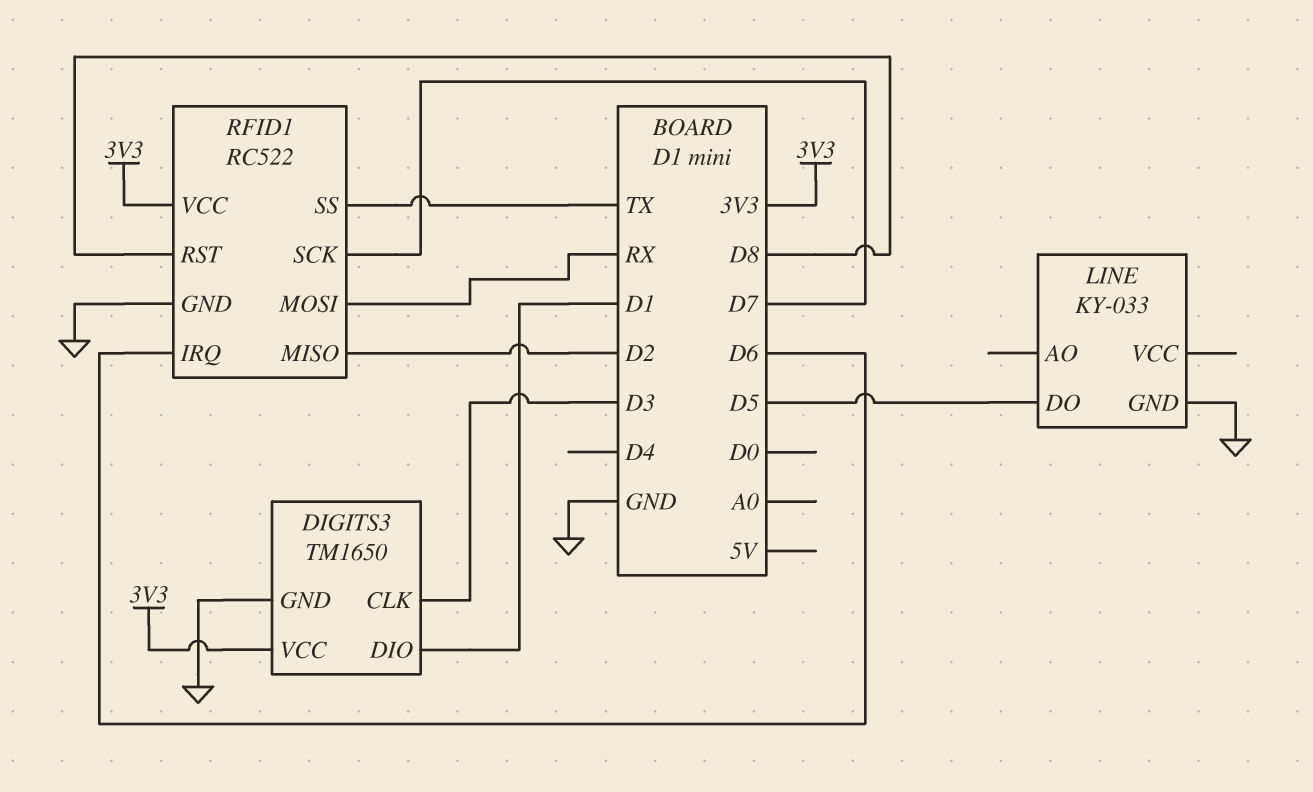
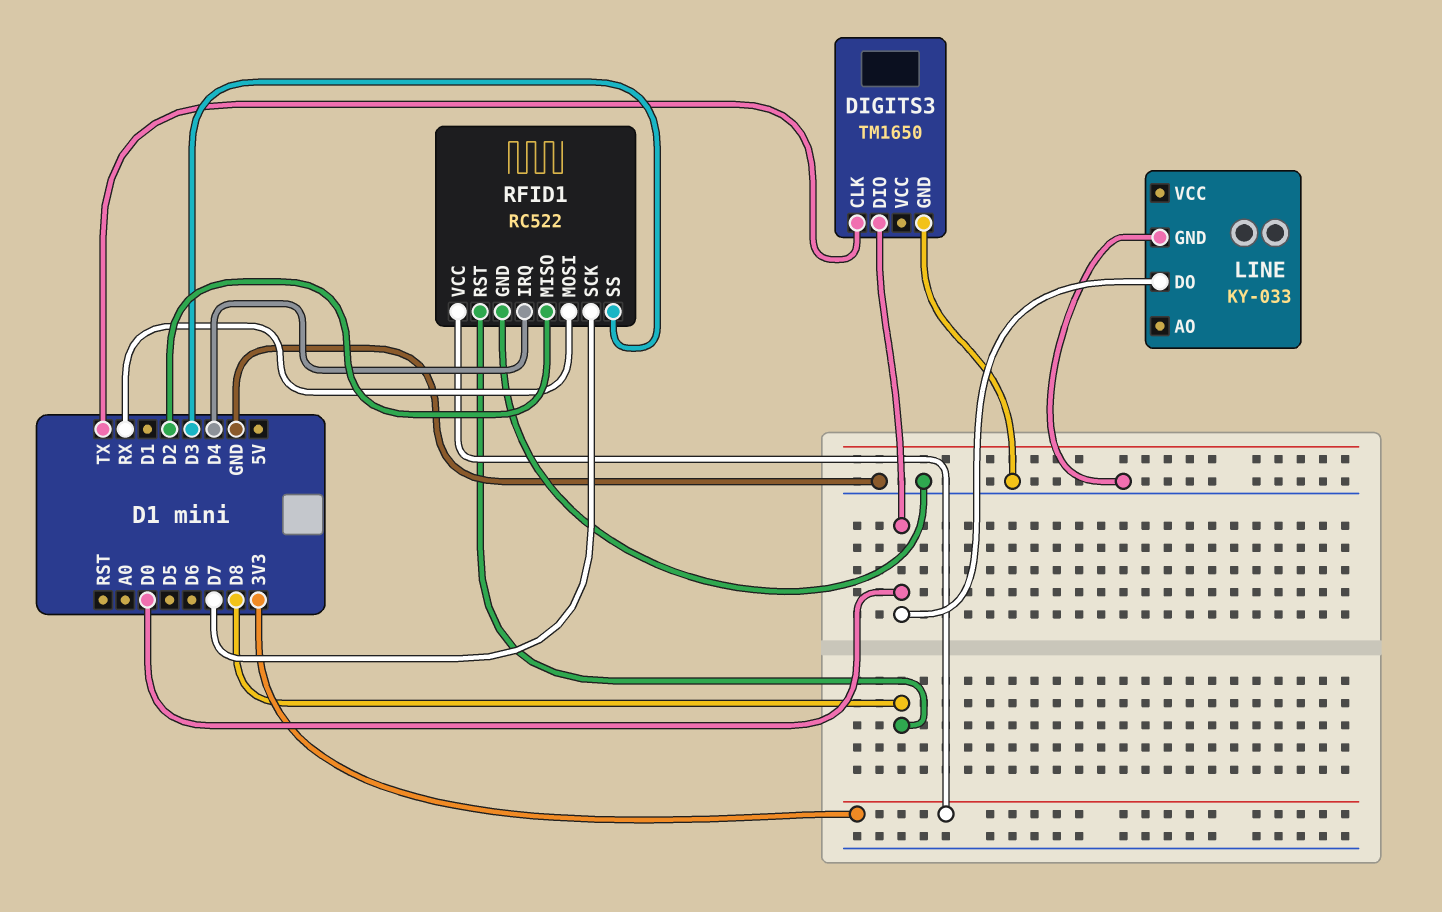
DIGITS3 pin CLK: D3 -> TX
DIGITS3 pin DIO: D1 -> D0
DIGITS3 pin VCC: 3V3 -> none
LINE pin DO: D5 -> D0
RFID1 pin IRQ: D6 -> D4
RFID1 pin SS: TX -> D3

